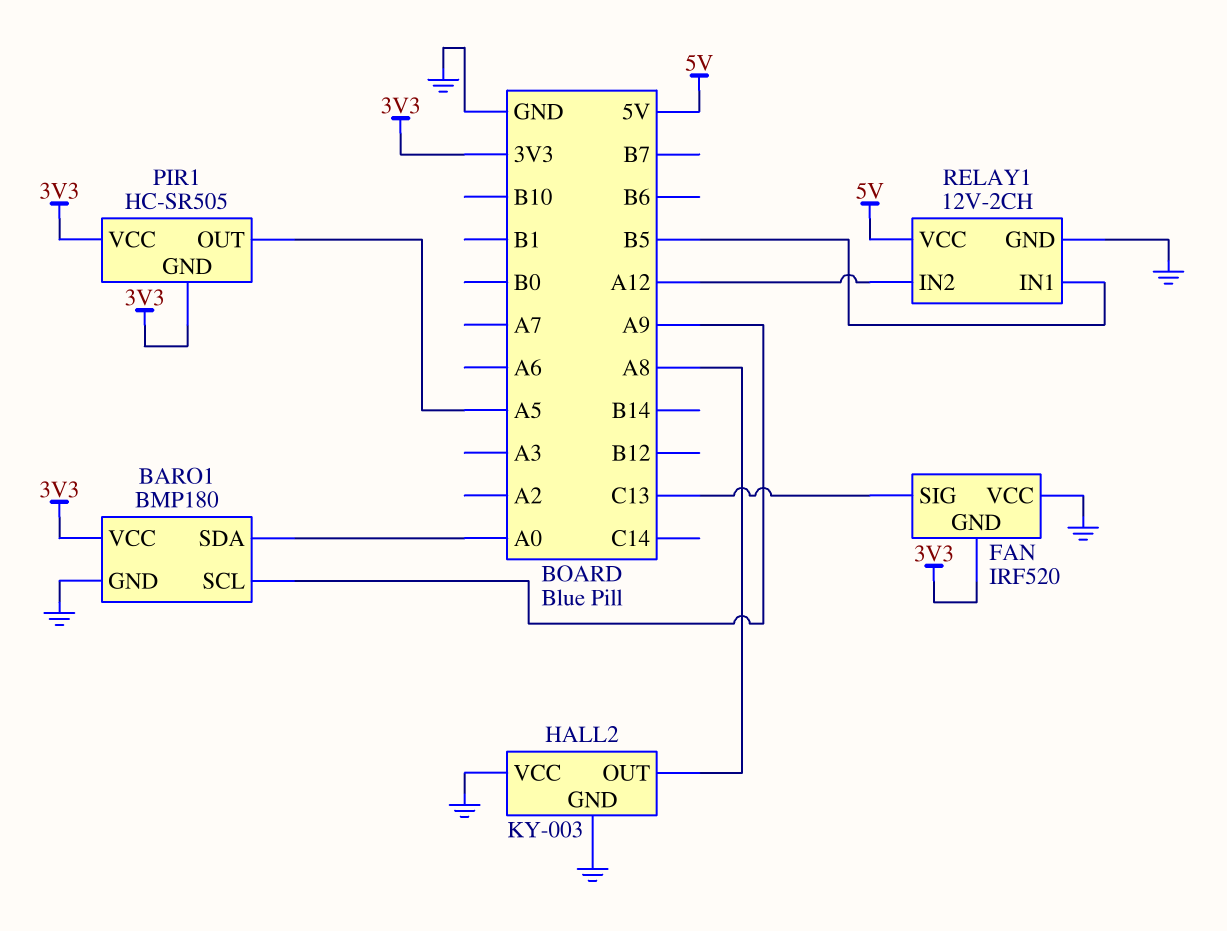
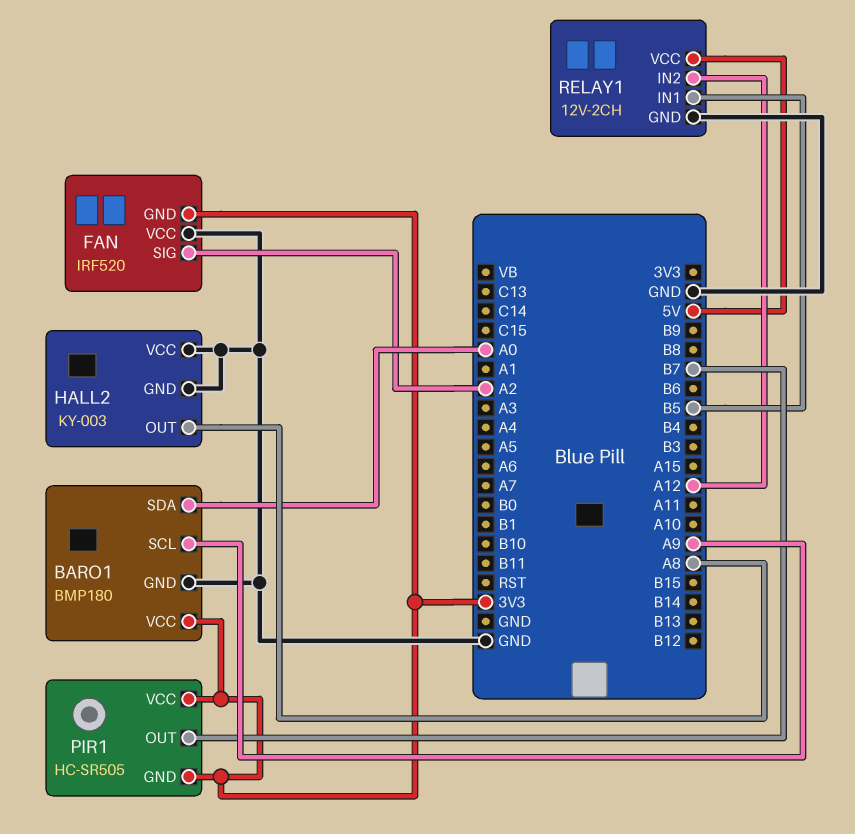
FAN pin SIG: C13 -> A2
PIR1 pin OUT: A5 -> B7

